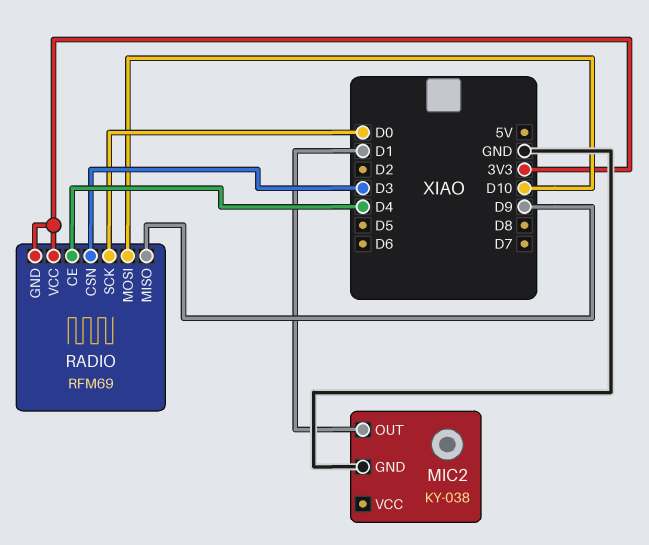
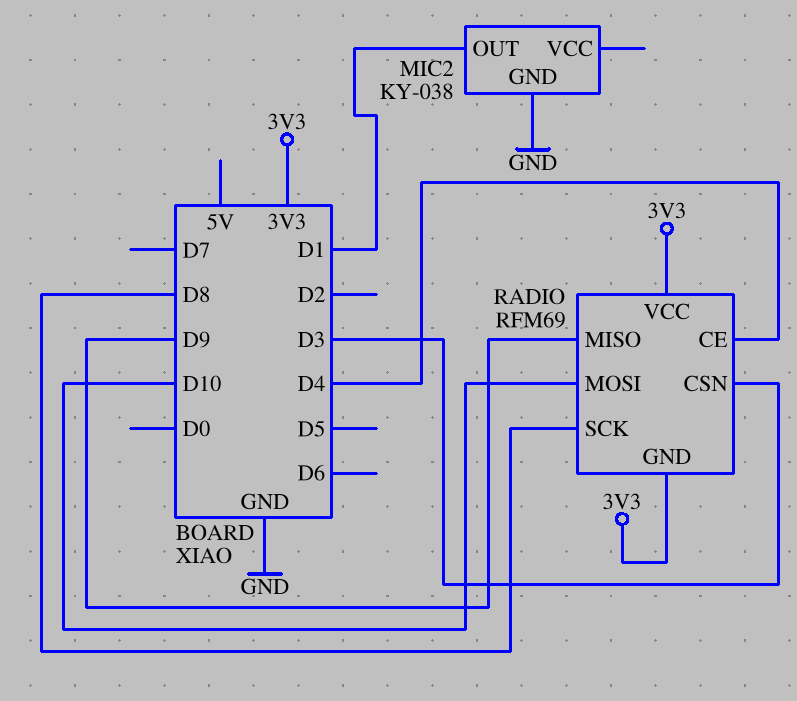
RADIO pin SCK: D0 -> D8

